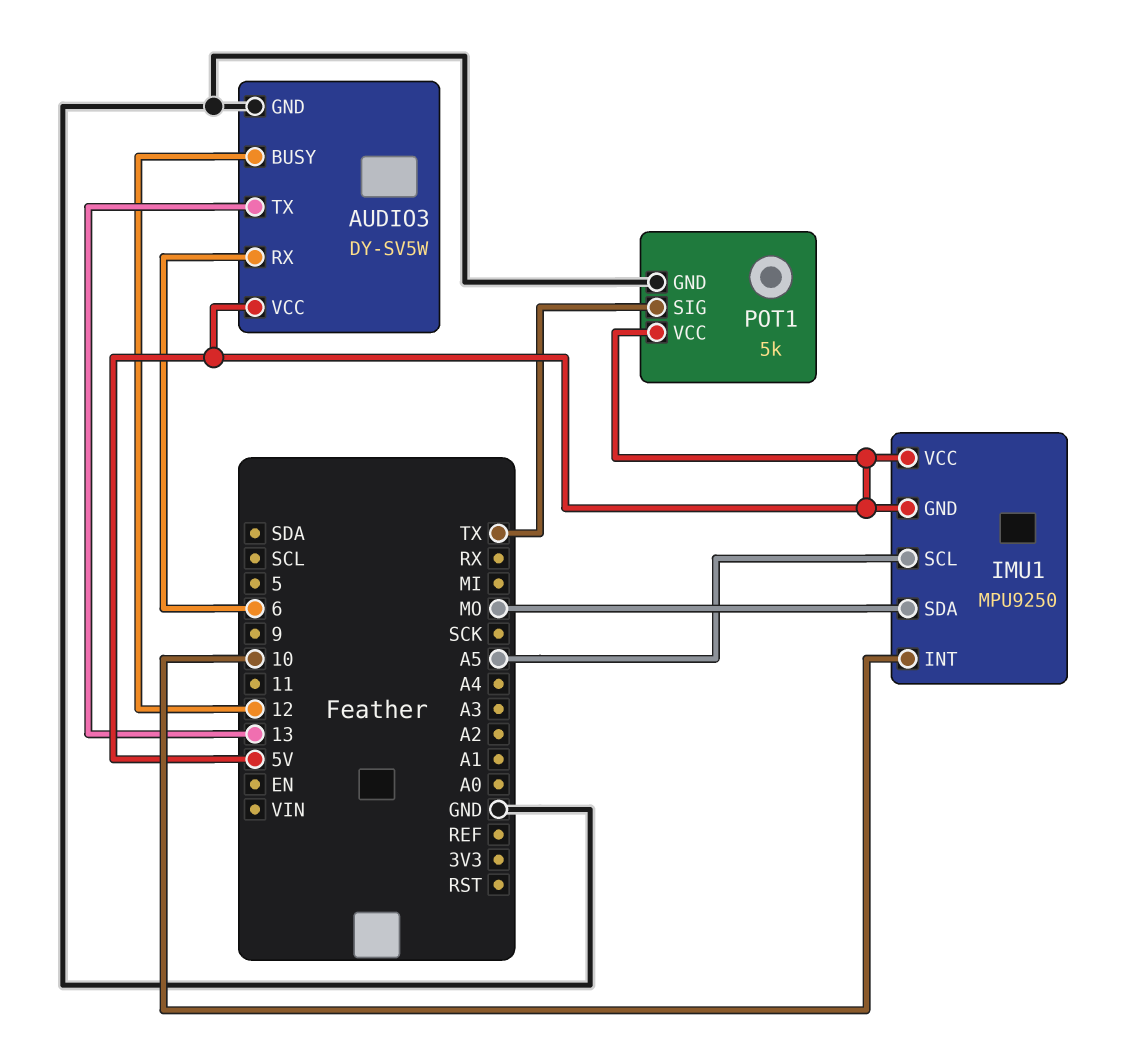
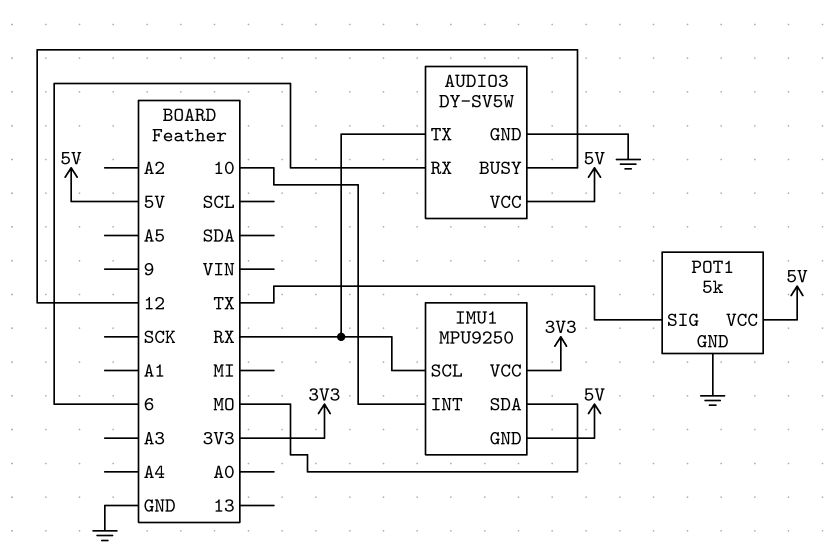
AUDIO3 pin TX: 13 -> RX
IMU1 pin SCL: A5 -> RX
IMU1 pin VCC: 5V -> 3V3

